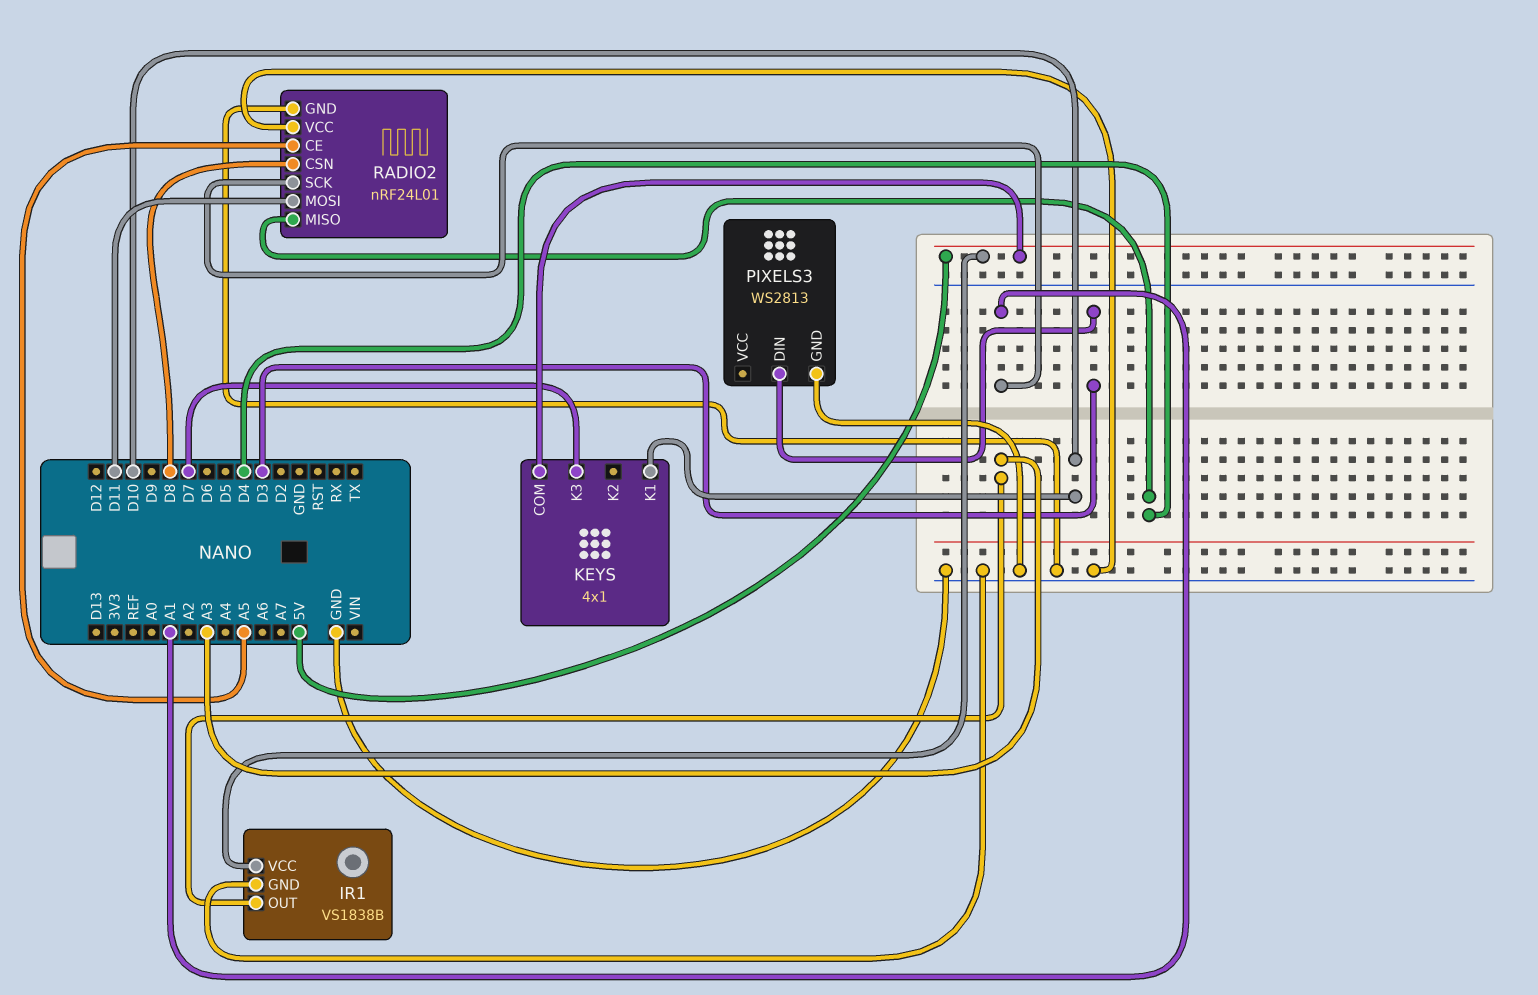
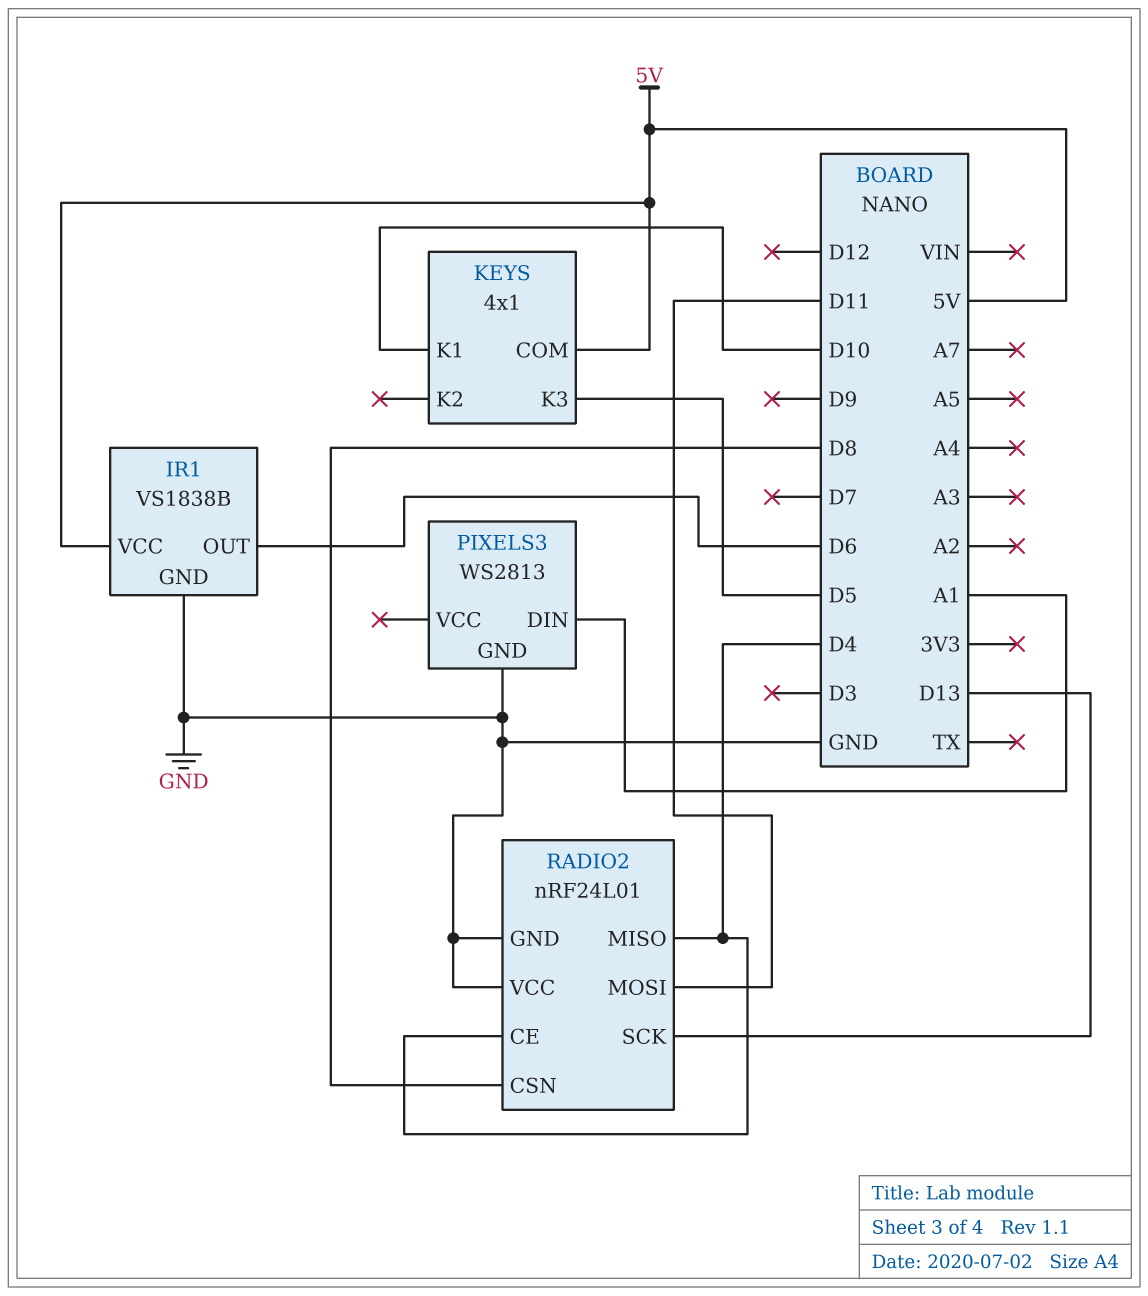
IR1 pin OUT: A3 -> D6
KEYS pin K3: D7 -> D5
PIXELS3 pin DIN: D3 -> A1
RADIO2 pin CE: A5 -> D4
RADIO2 pin SCK: A1 -> D13

